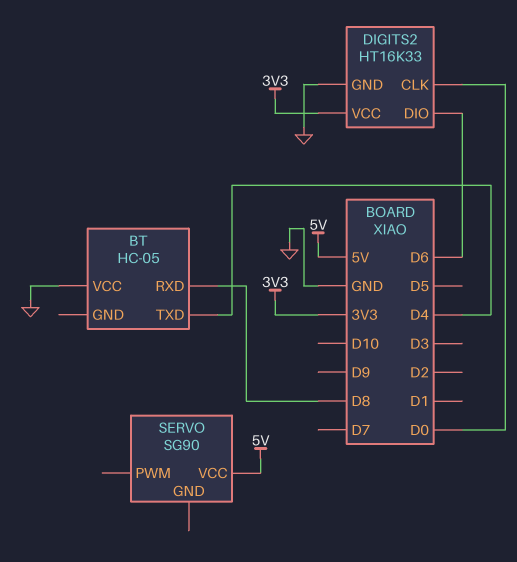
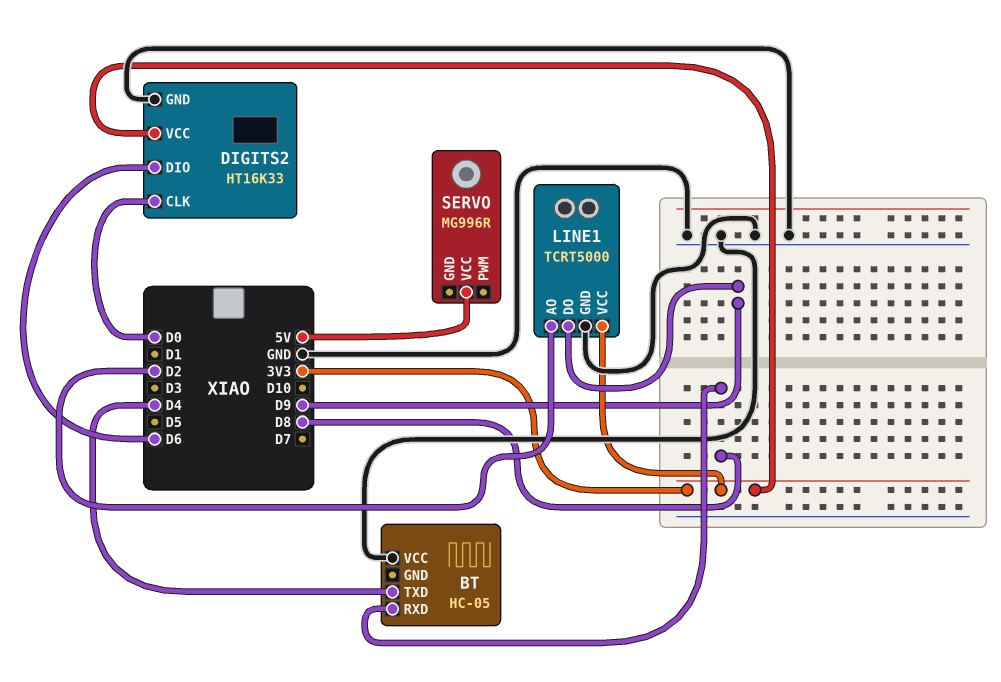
LINE1: none -> TCRT5000
LINE1 pin AO: none -> D2
LINE1 pin DO: none -> D9
LINE1 pin GND: none -> GND
LINE1 pin VCC: none -> 3V3
SERVO: SG90 -> MG996R

